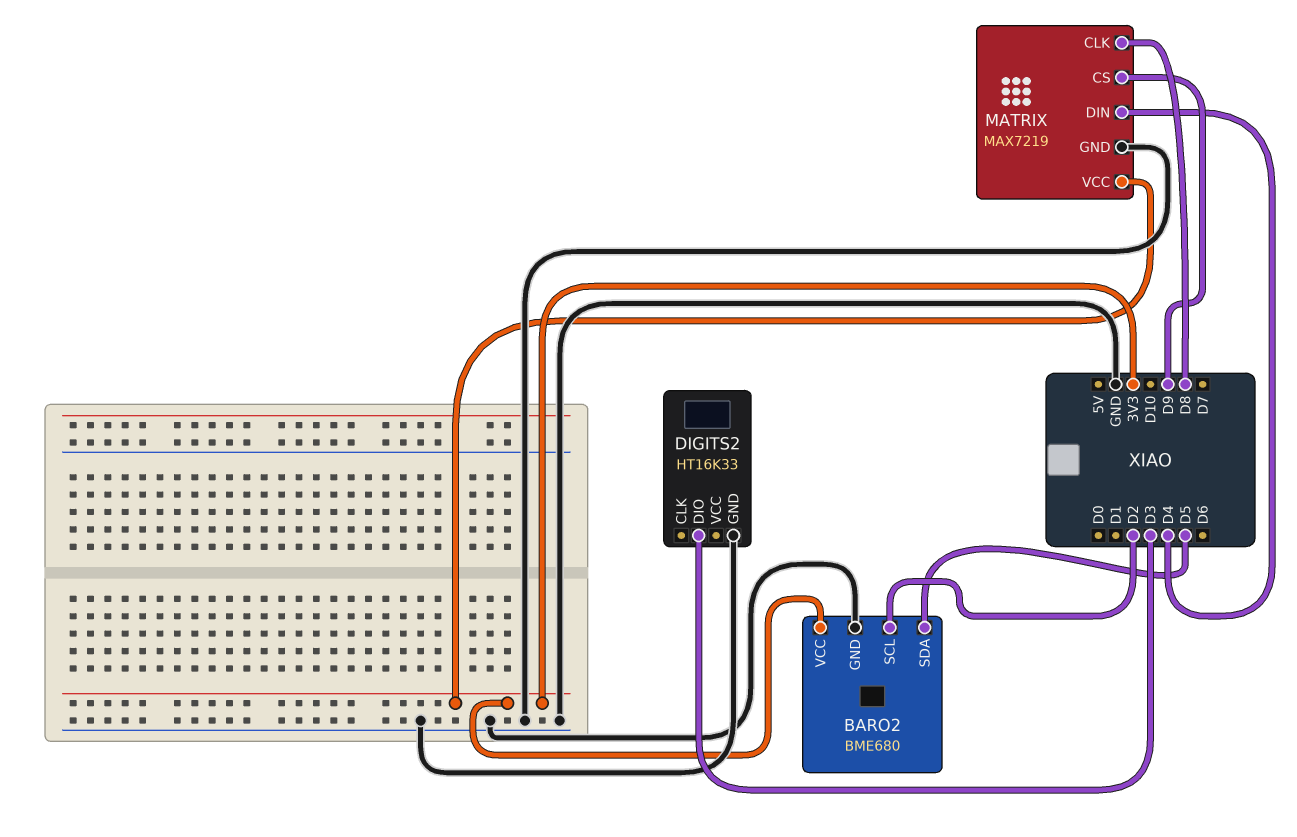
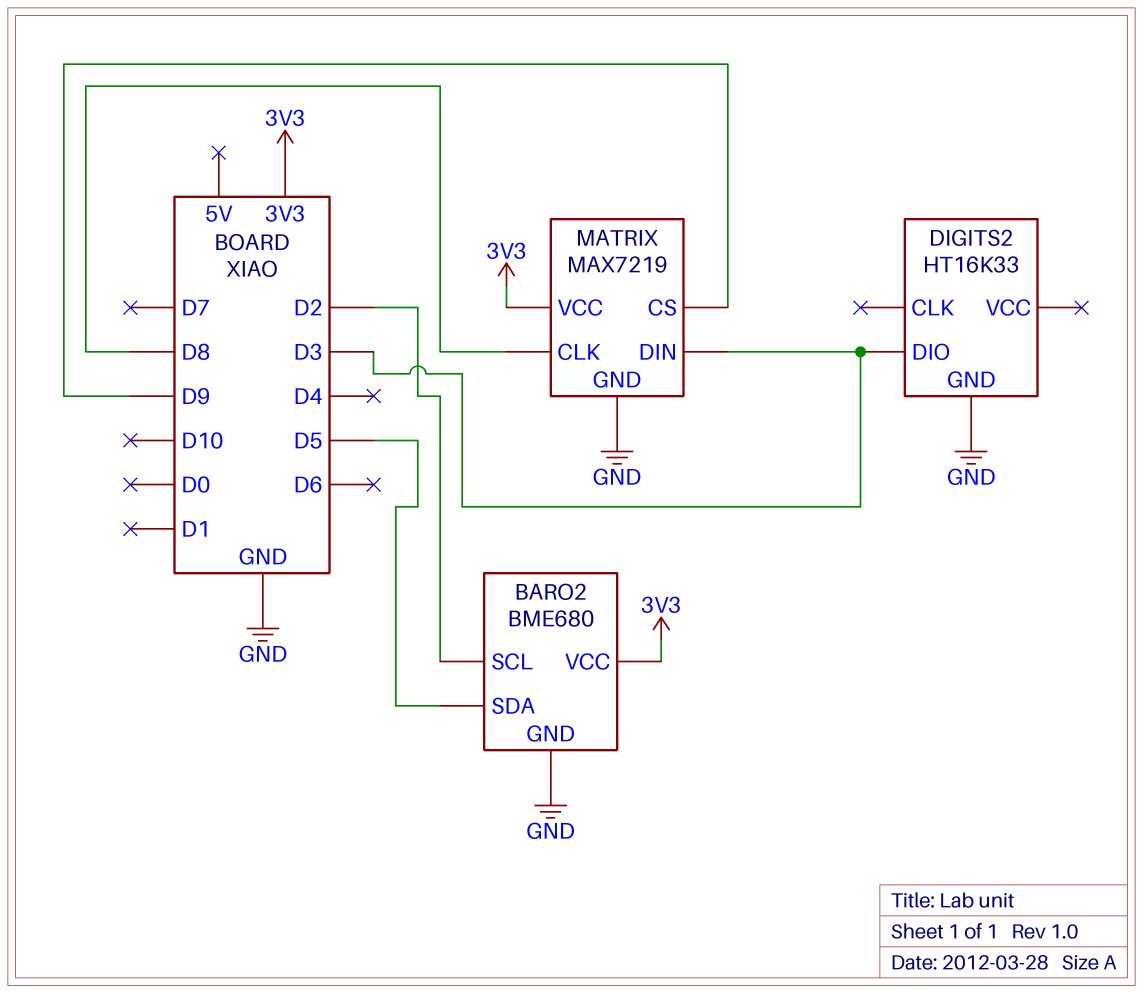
MATRIX pin DIN: D4 -> D3

